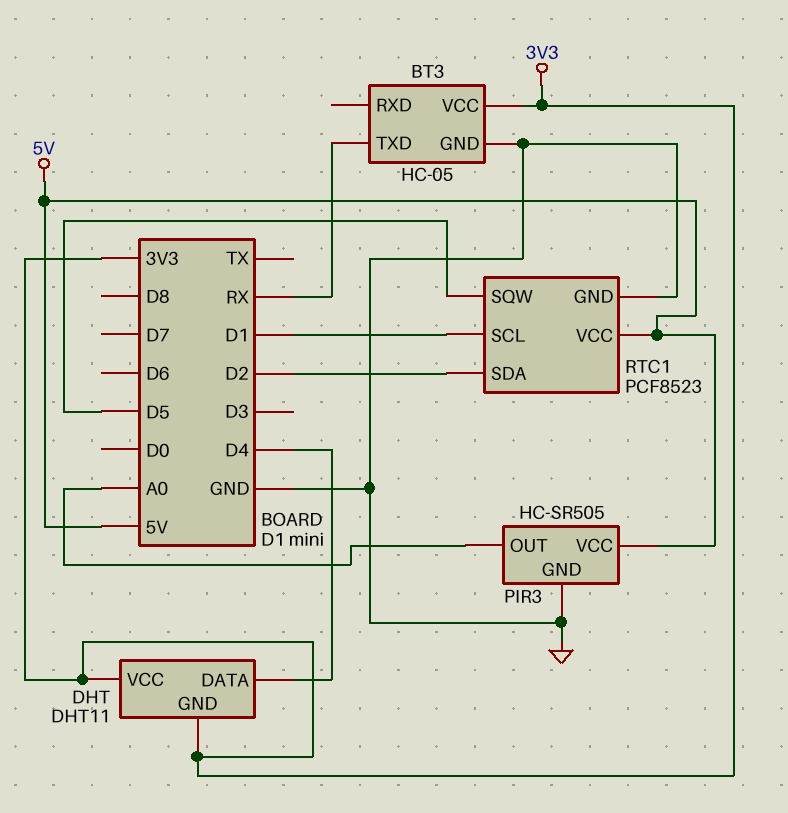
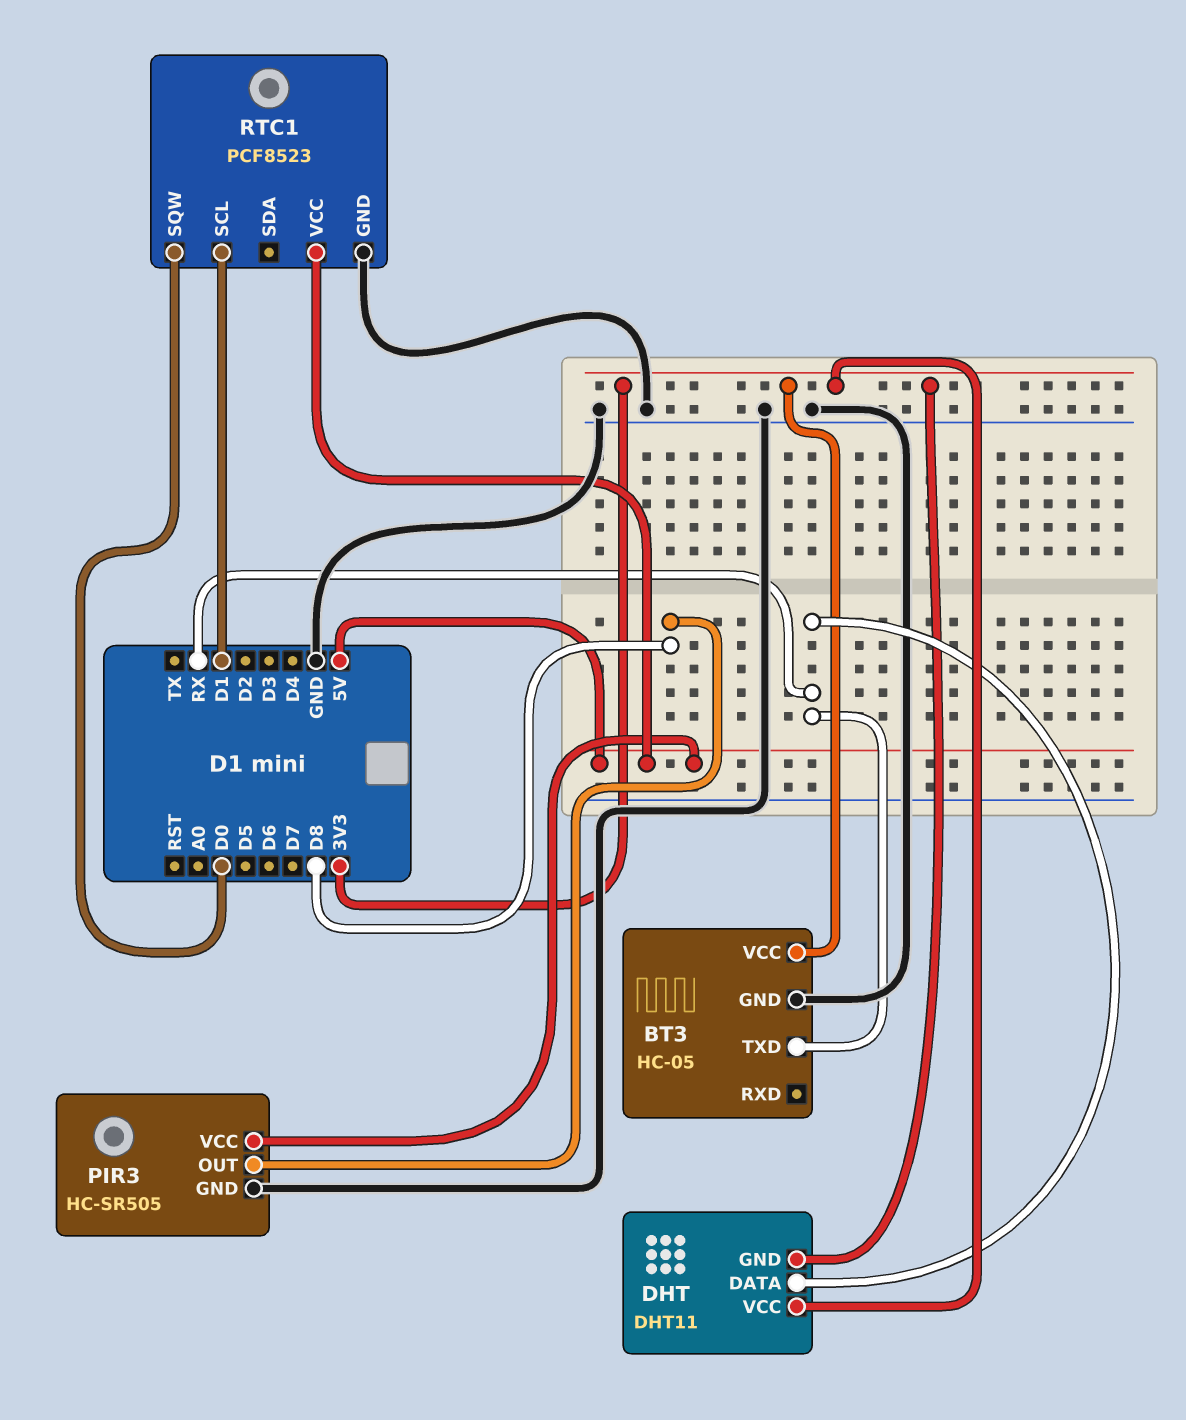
DHT pin DATA: D4 -> RX
PIR3 pin OUT: A0 -> D8
RTC1 pin SDA: D2 -> none
RTC1 pin SQW: D5 -> D0

